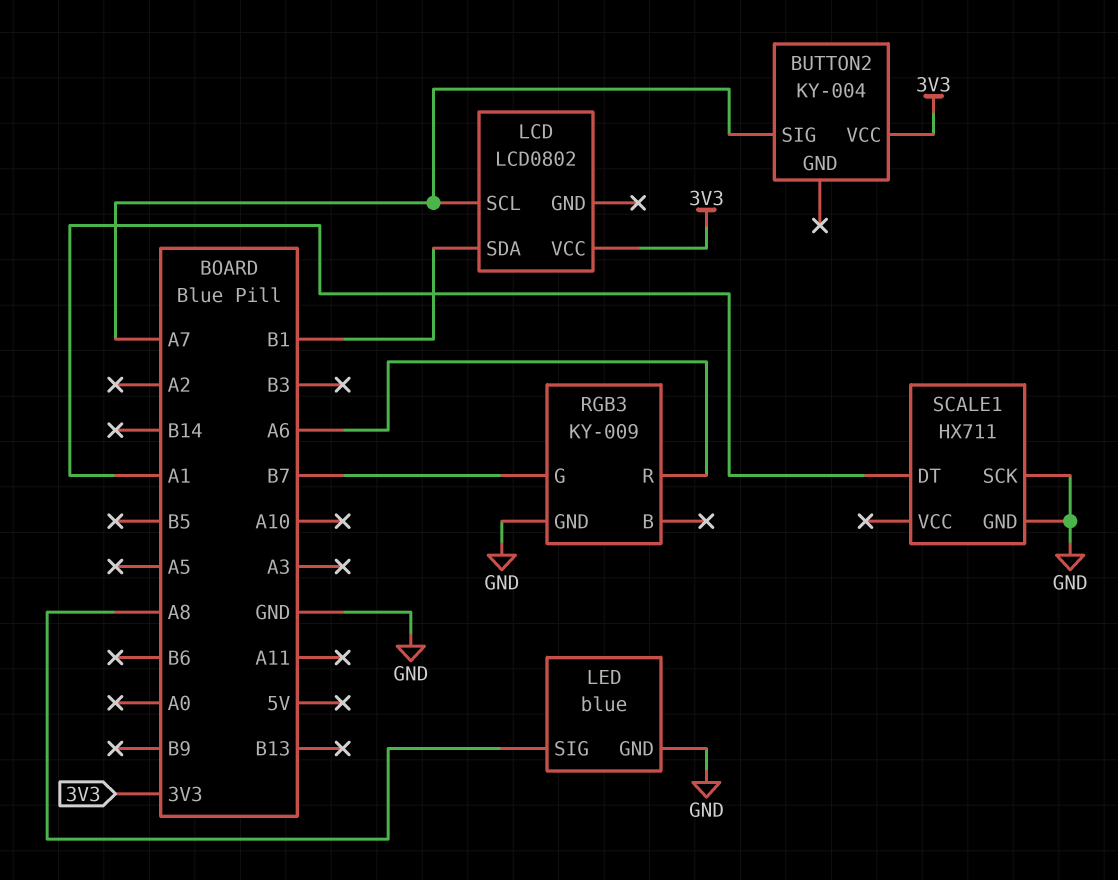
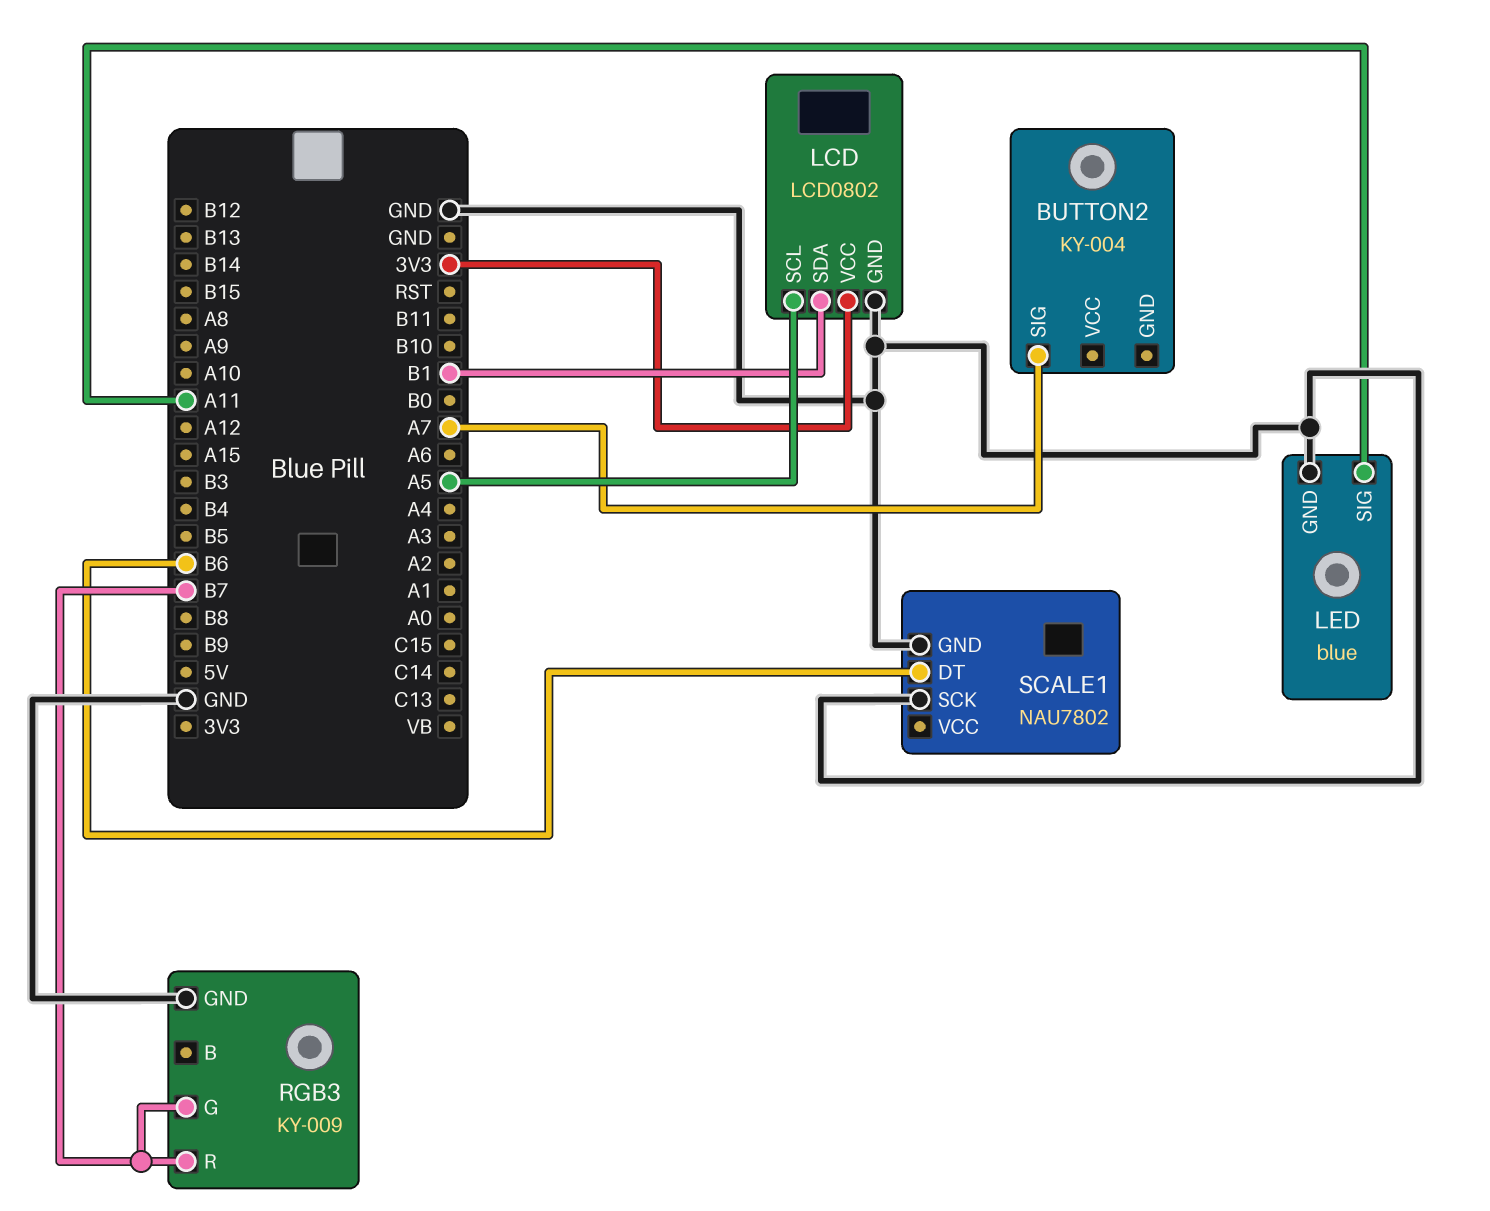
BUTTON2 pin VCC: 3V3 -> none
LCD pin GND: none -> GND
LCD pin SCL: A7 -> A5
LED pin SIG: A8 -> A11
RGB3 pin R: A6 -> B7
SCALE1: HX711 -> NAU7802
SCALE1 pin DT: A1 -> B6

